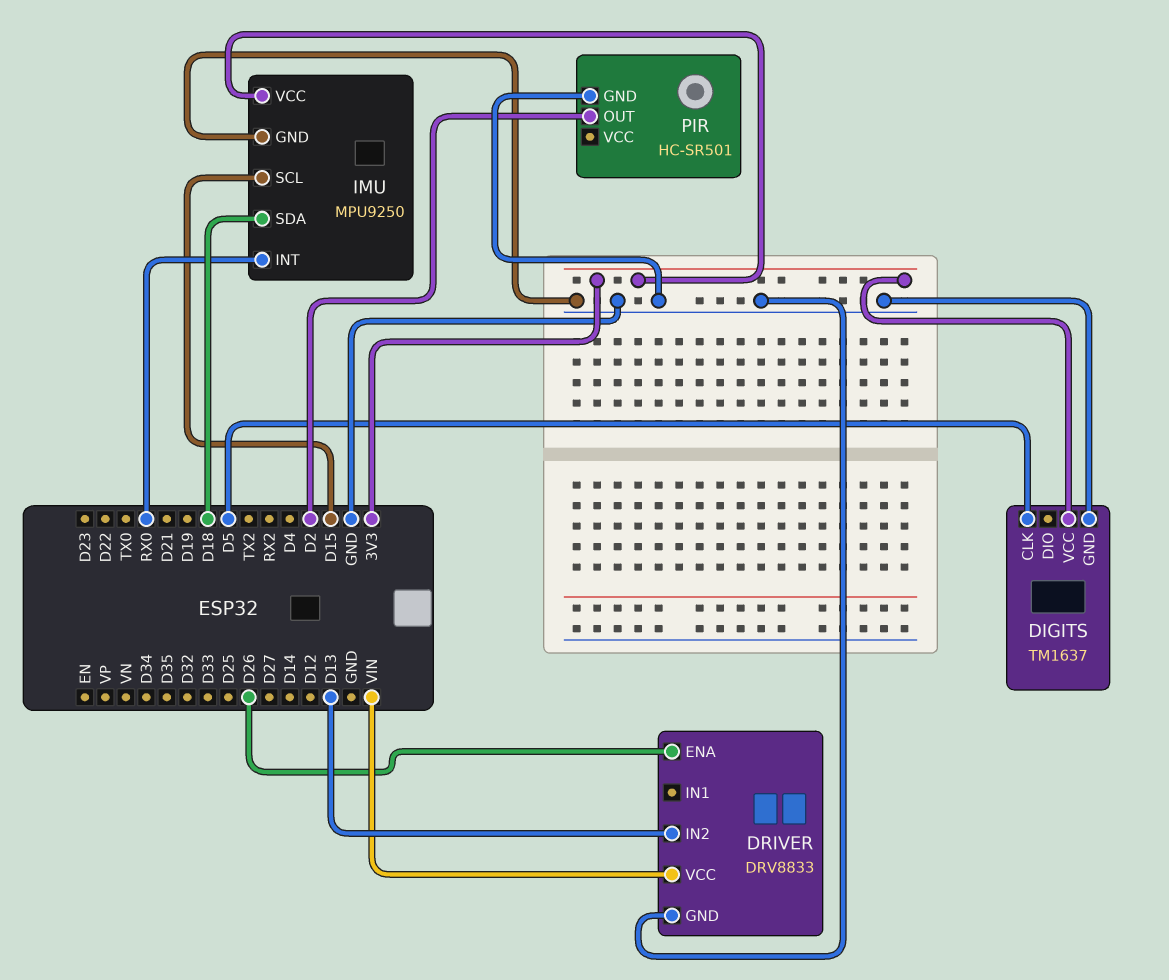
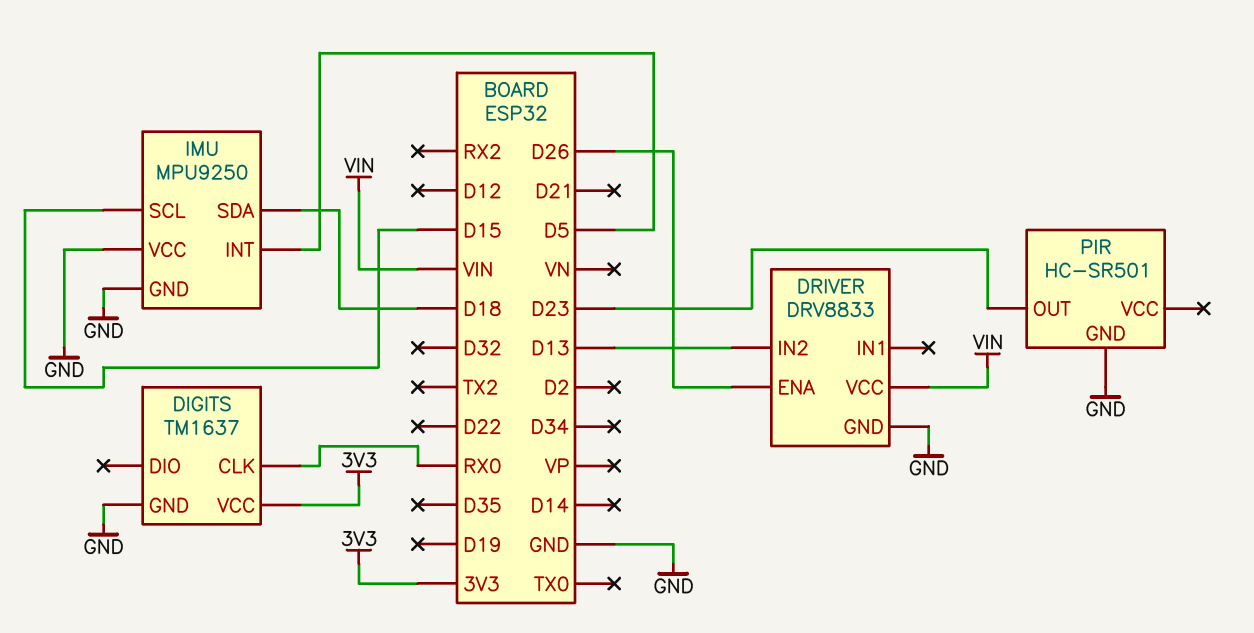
DIGITS pin CLK: D5 -> RX0
IMU pin INT: RX0 -> D5
IMU pin VCC: 3V3 -> GND
PIR pin OUT: D2 -> D23

